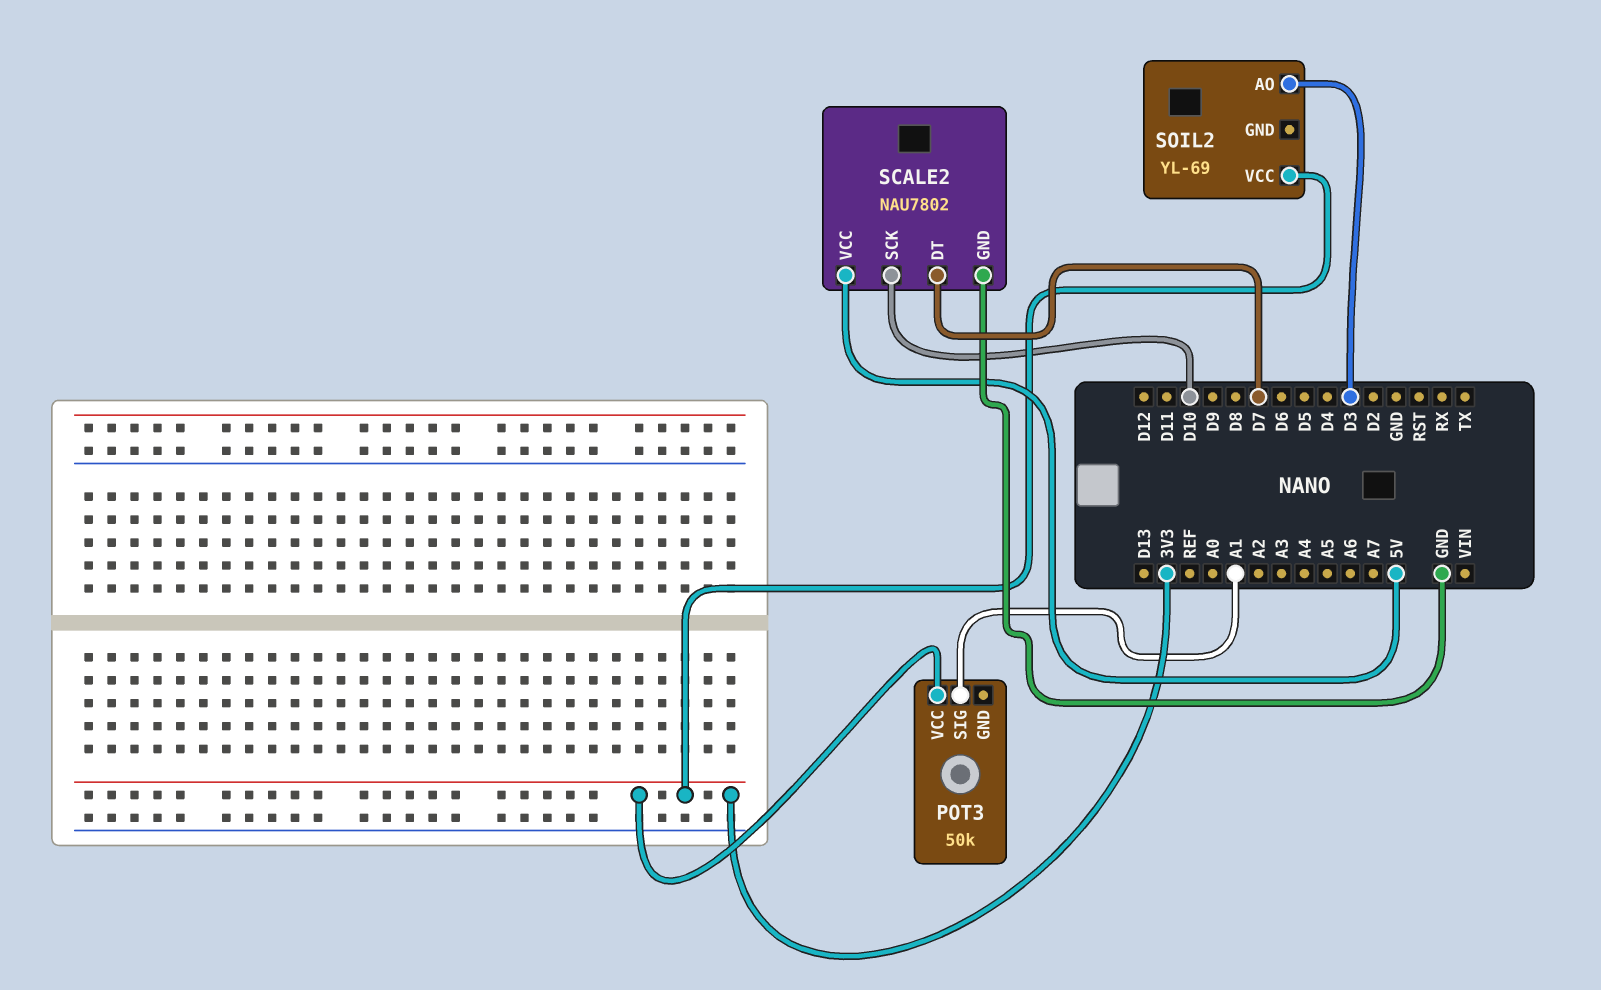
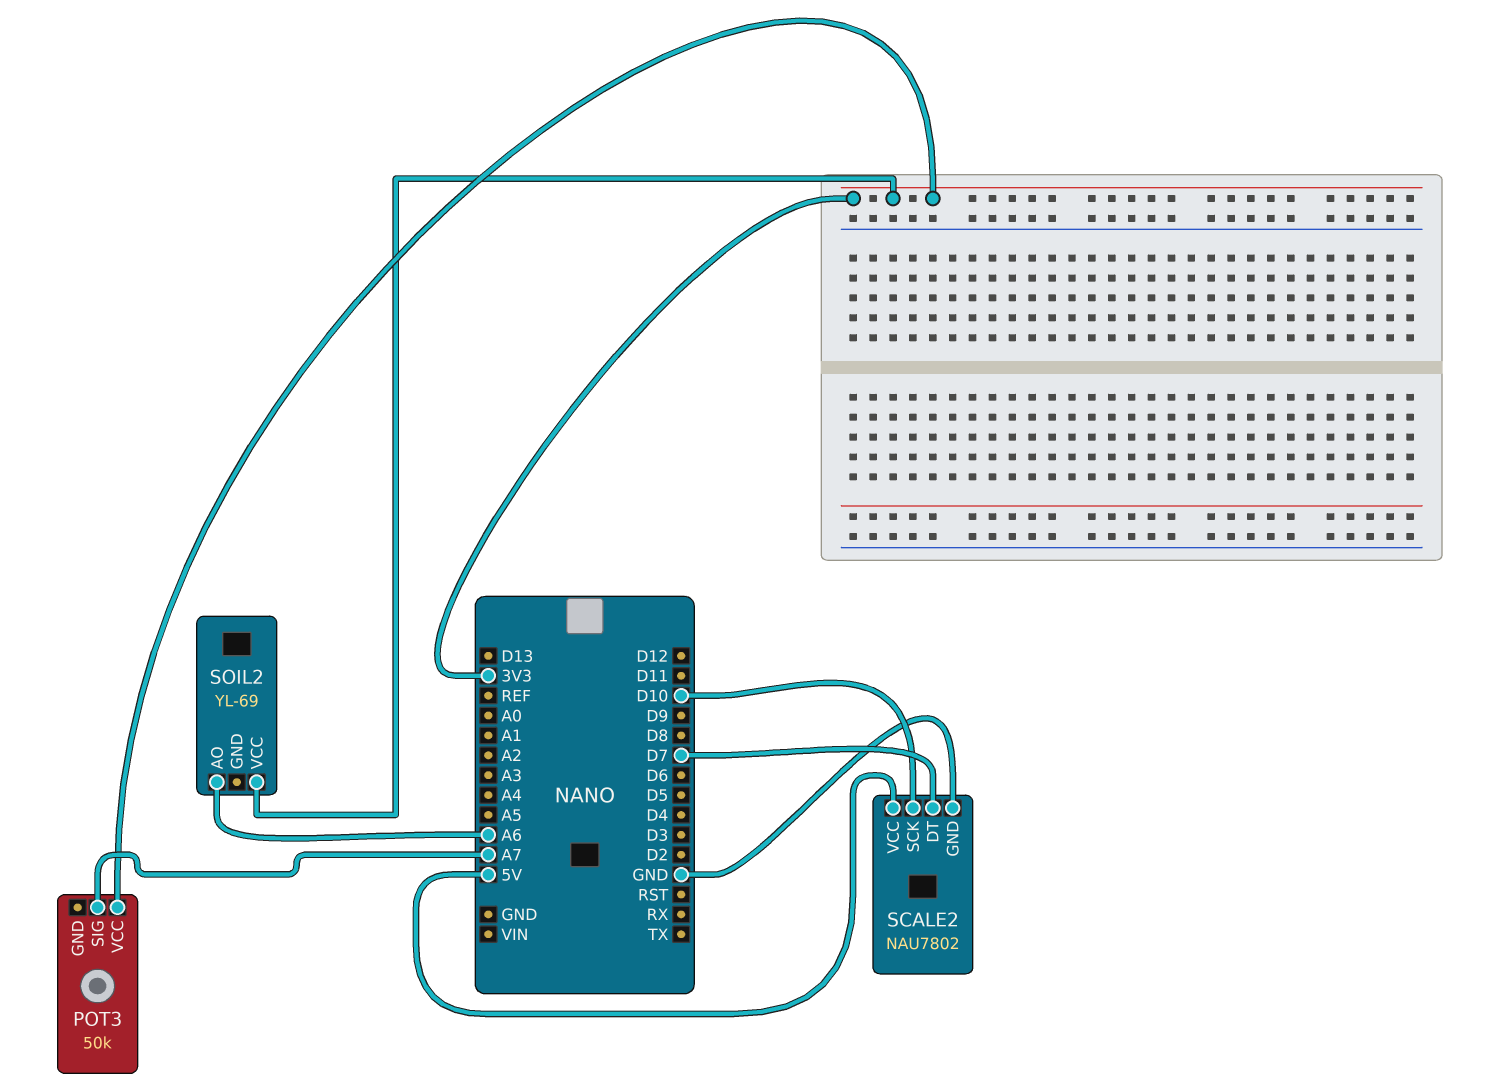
POT3 pin SIG: A1 -> A7
SOIL2 pin AO: D3 -> A6

